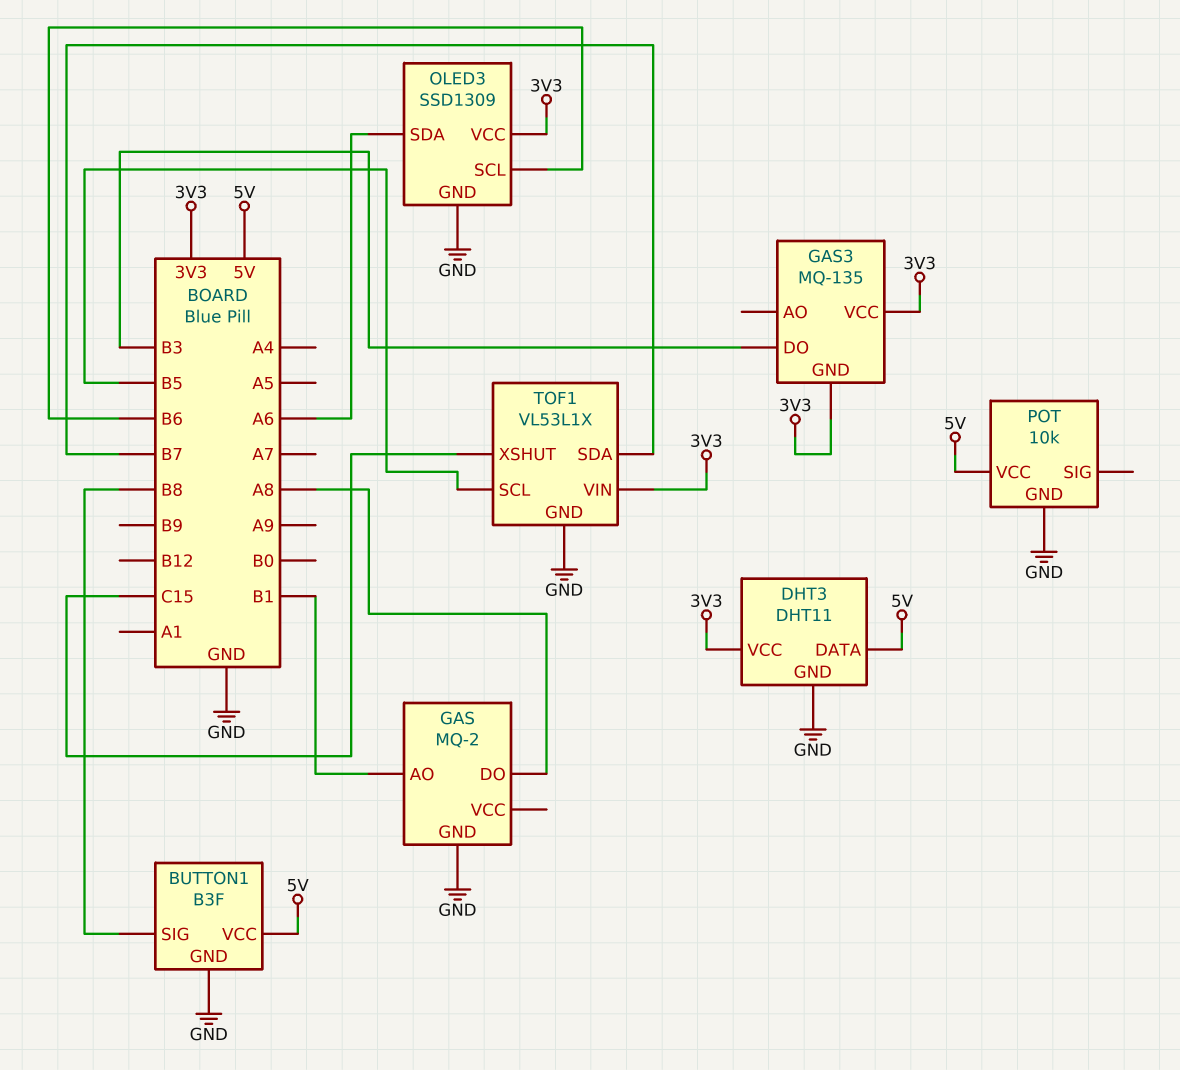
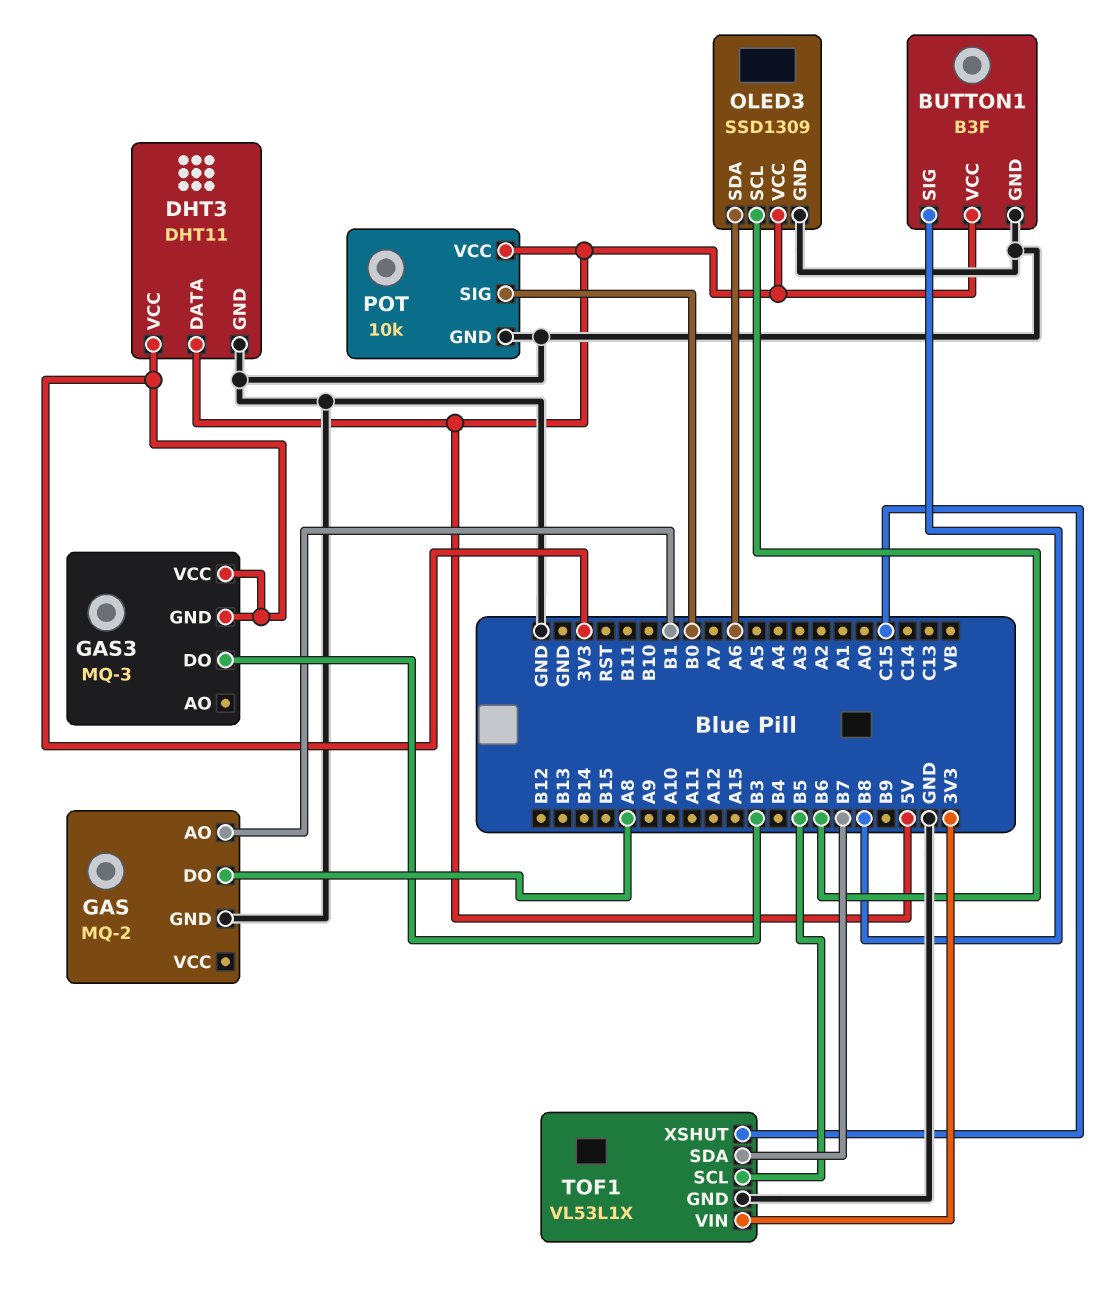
GAS3: MQ-135 -> MQ-3
OLED3 pin VCC: 3V3 -> 5V
POT pin SIG: none -> B0

